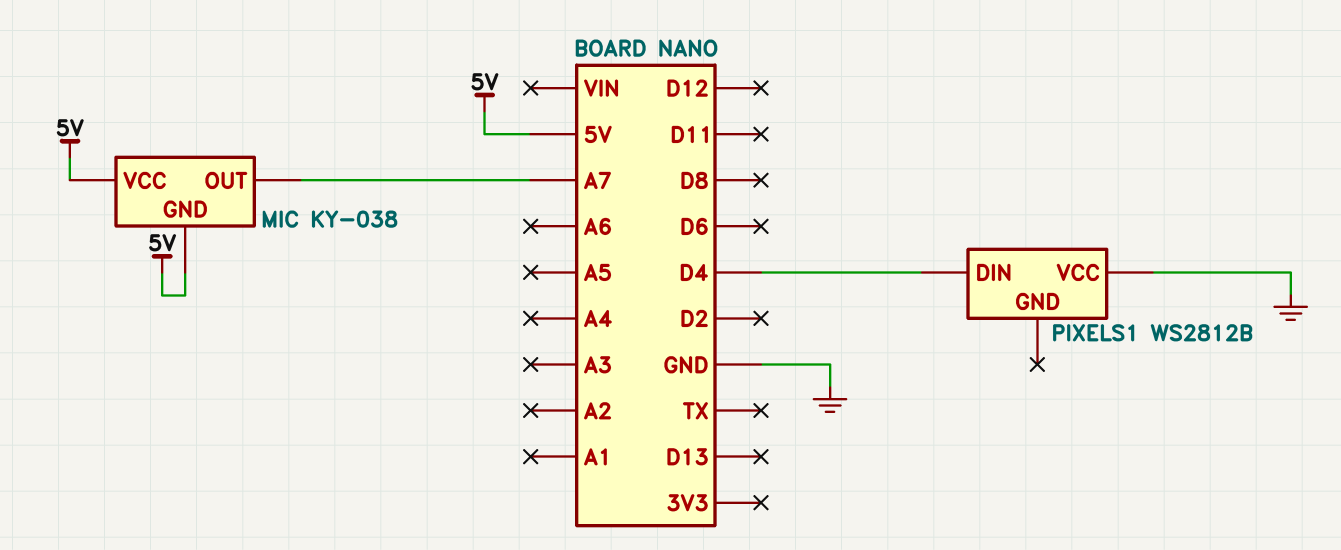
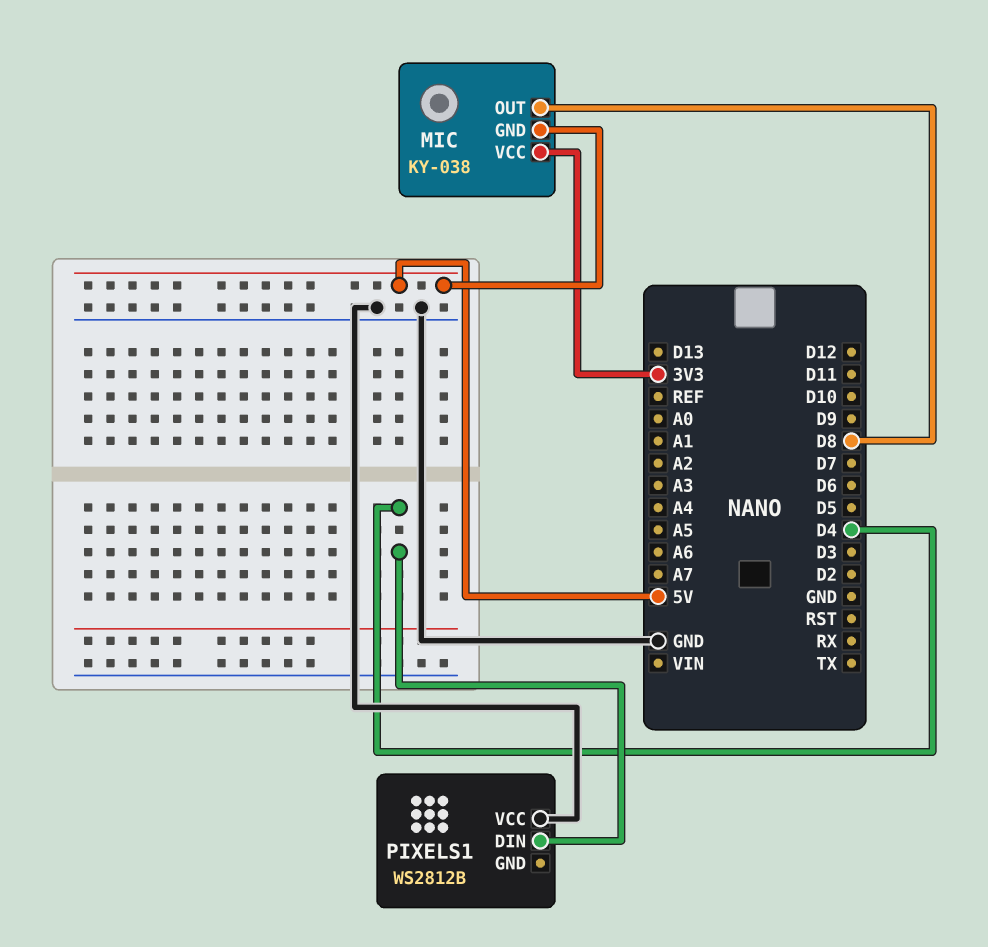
MIC pin OUT: A7 -> D8
MIC pin VCC: 5V -> 3V3

